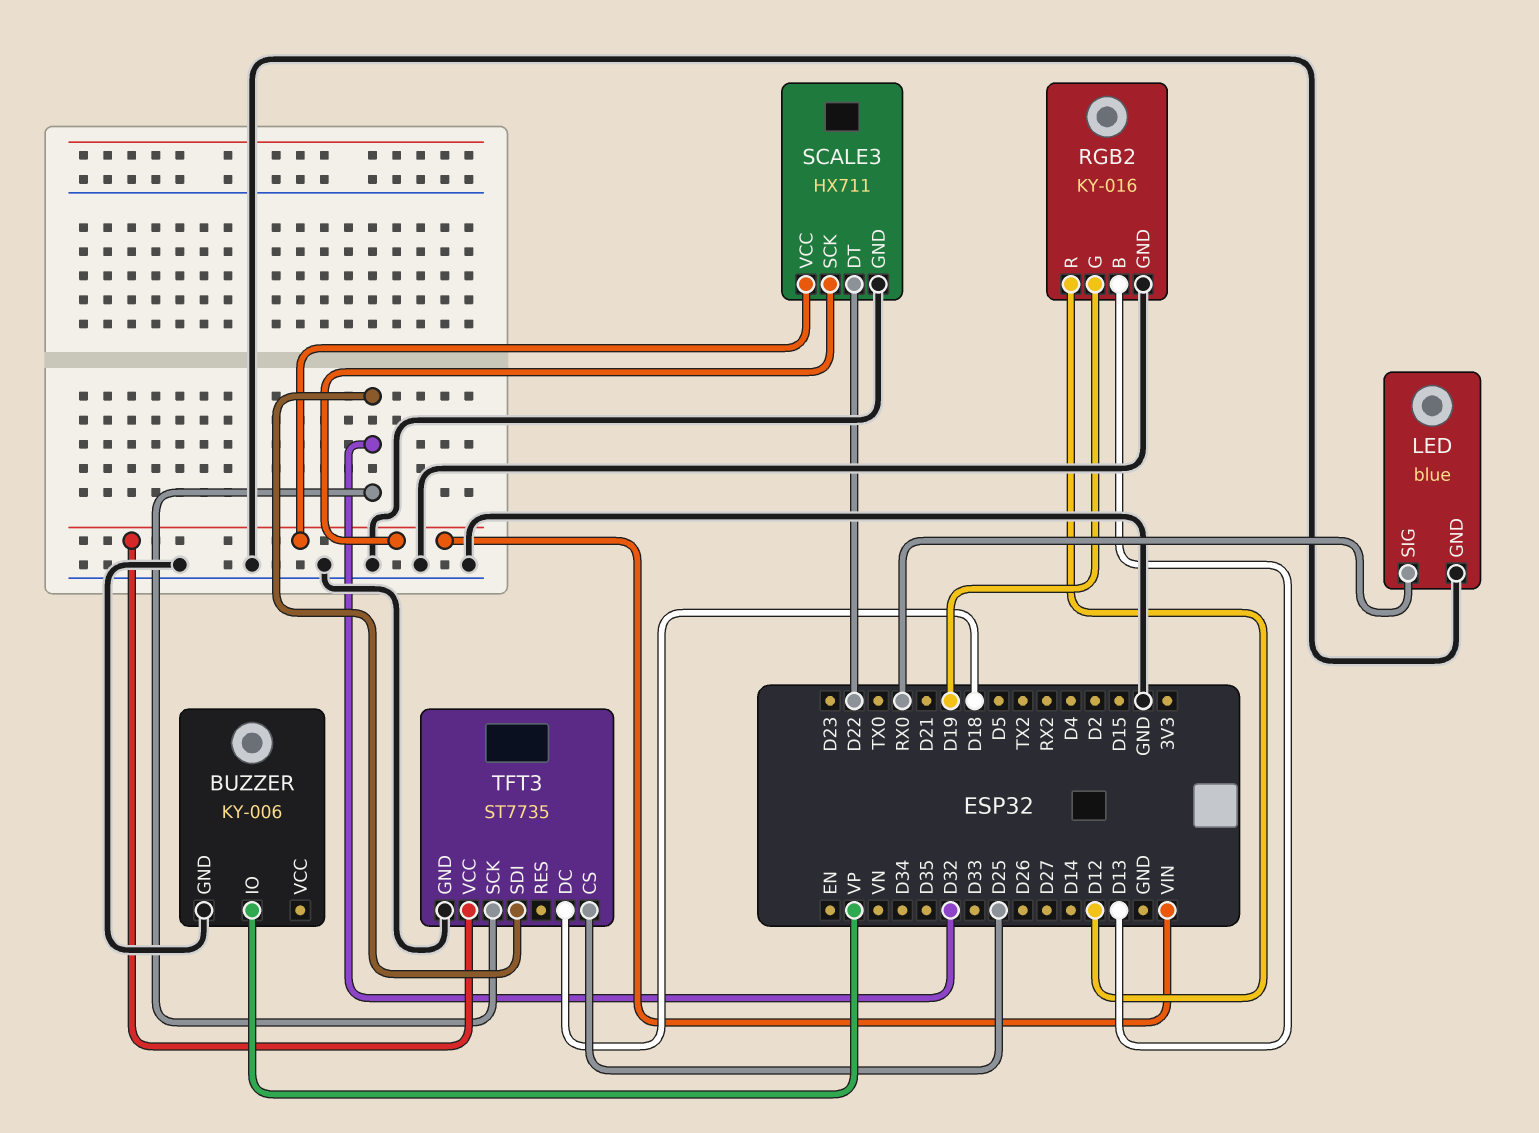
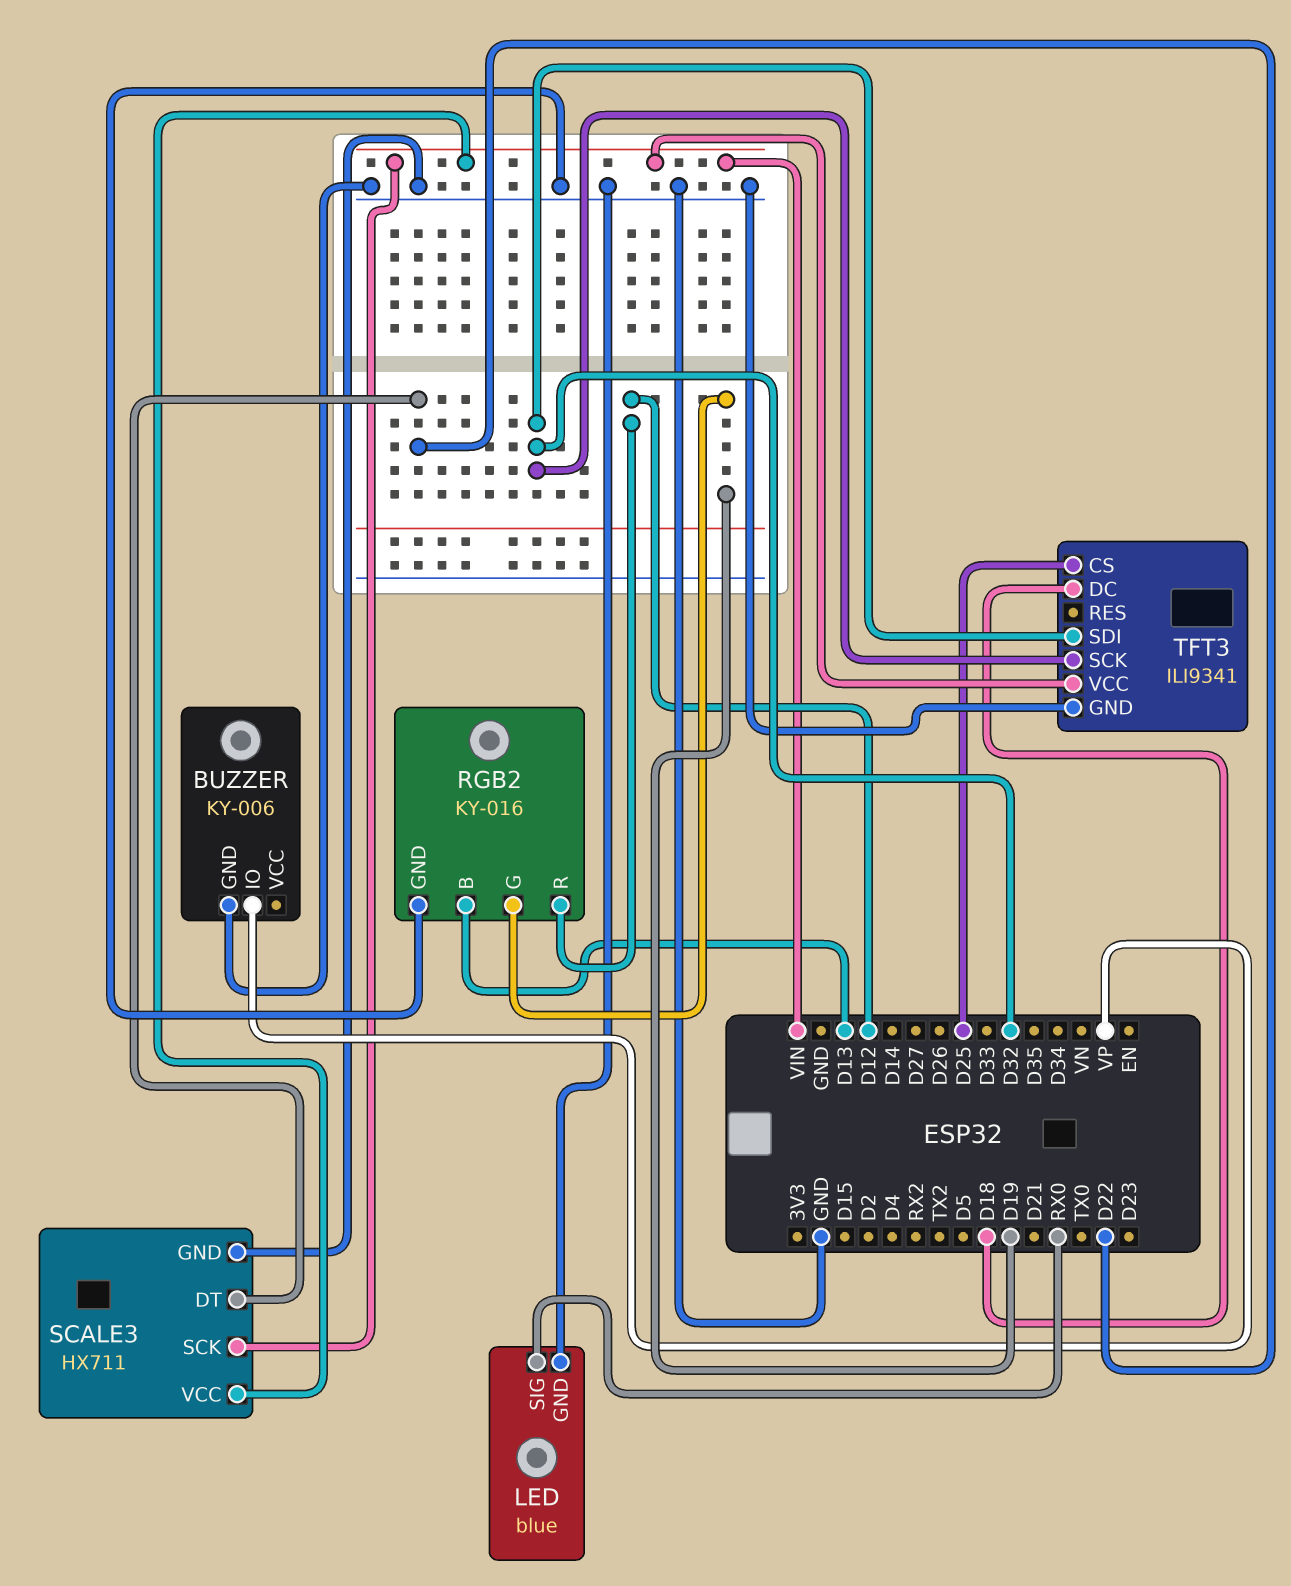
TFT3: ST7735 -> ILI9341

